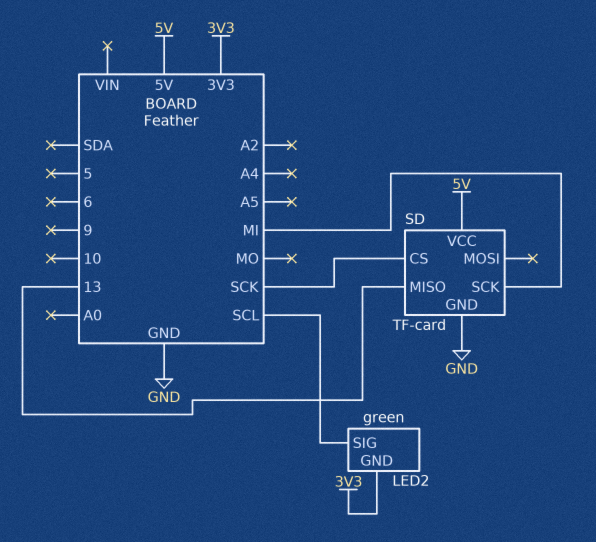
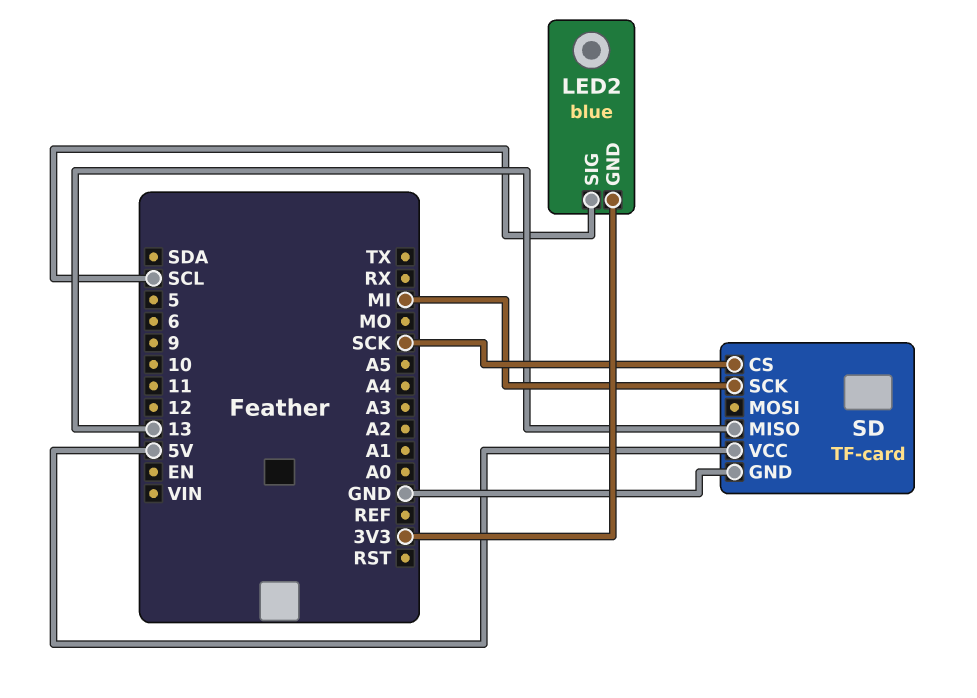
LED2: green -> blue

